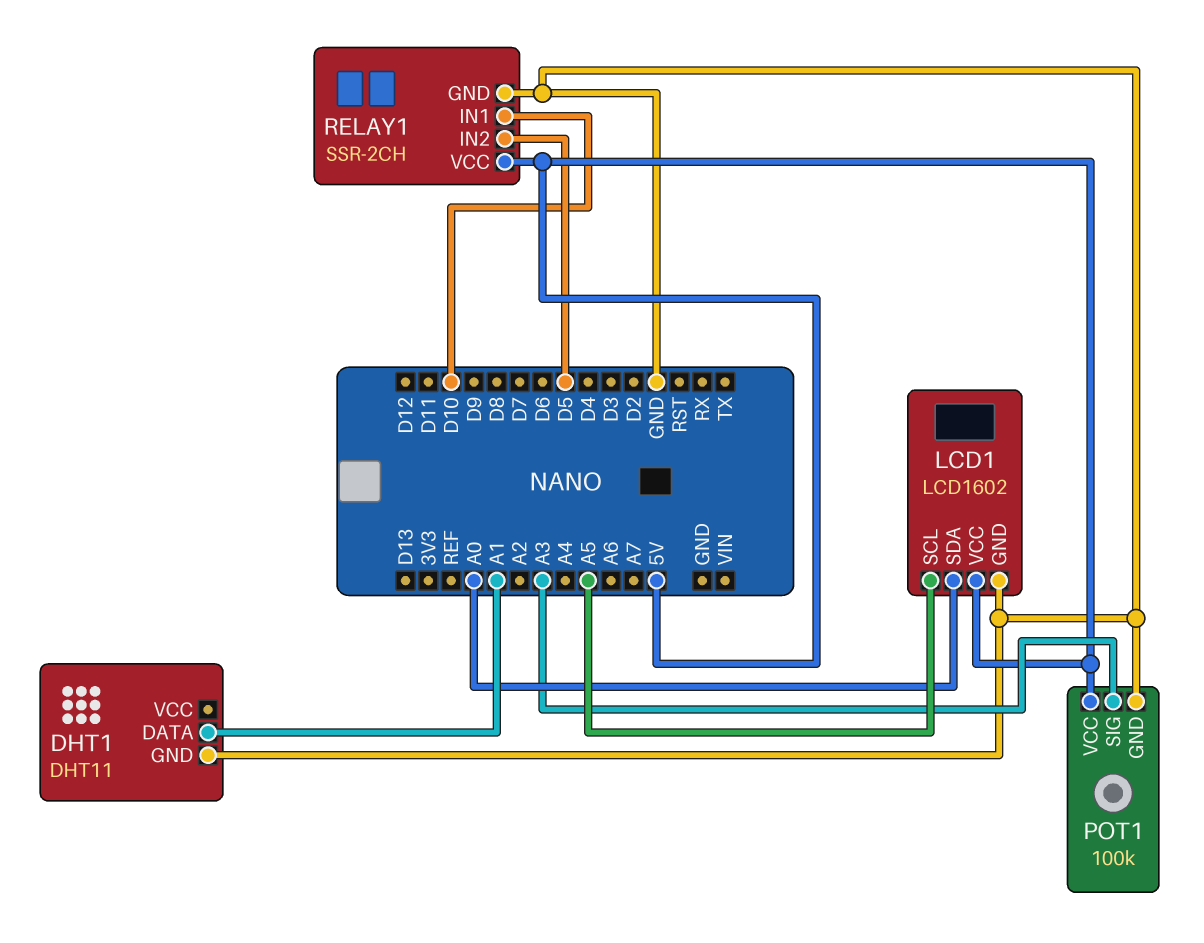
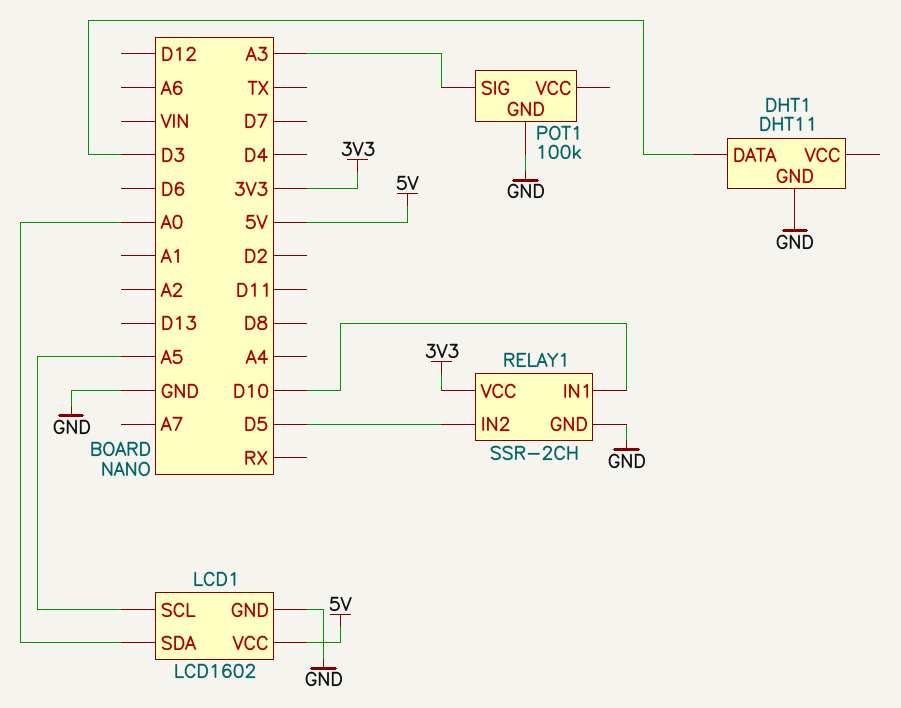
DHT1 pin DATA: A1 -> D3
POT1 pin VCC: 5V -> none
RELAY1 pin VCC: 5V -> 3V3

